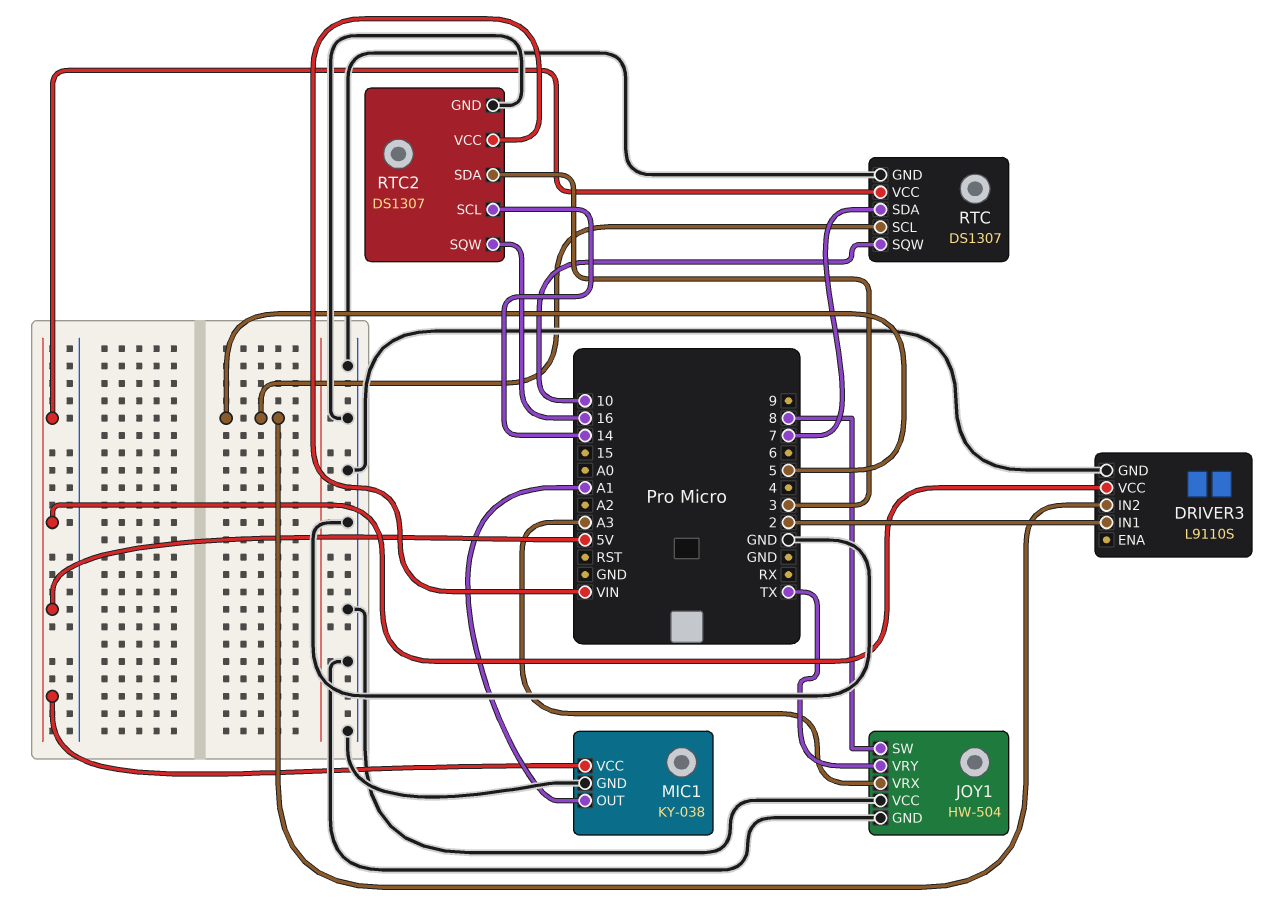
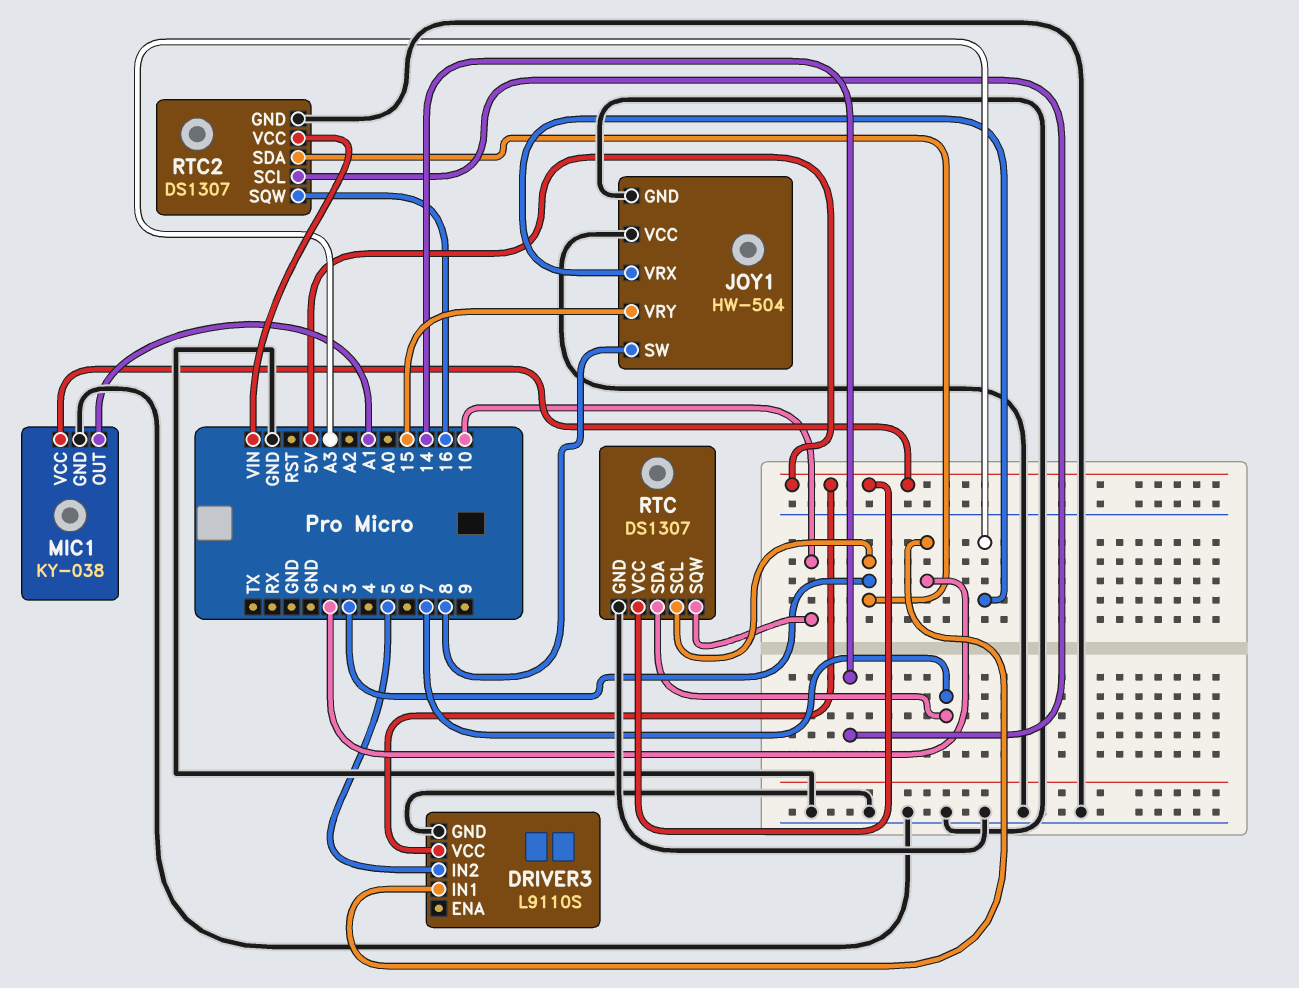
JOY1 pin VRY: TX -> 15
RTC pin SCL: 5 -> 3

